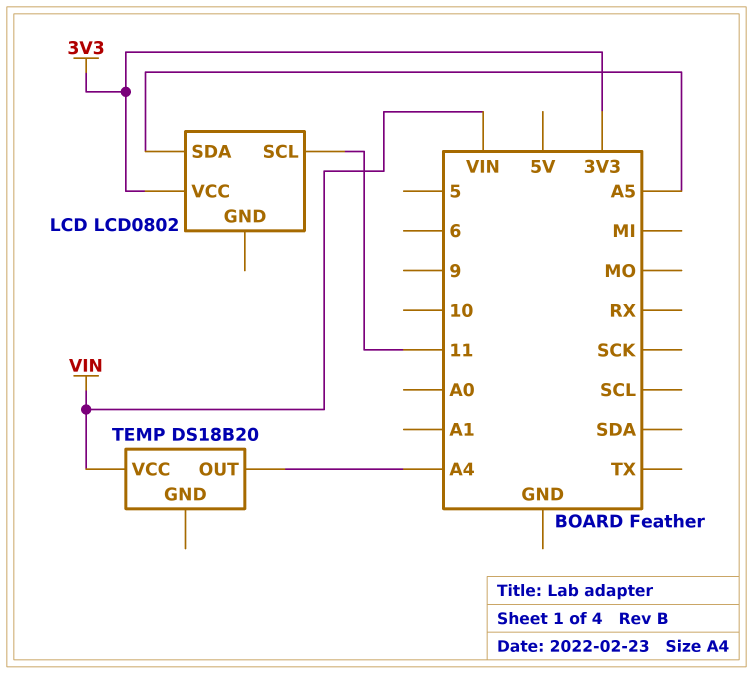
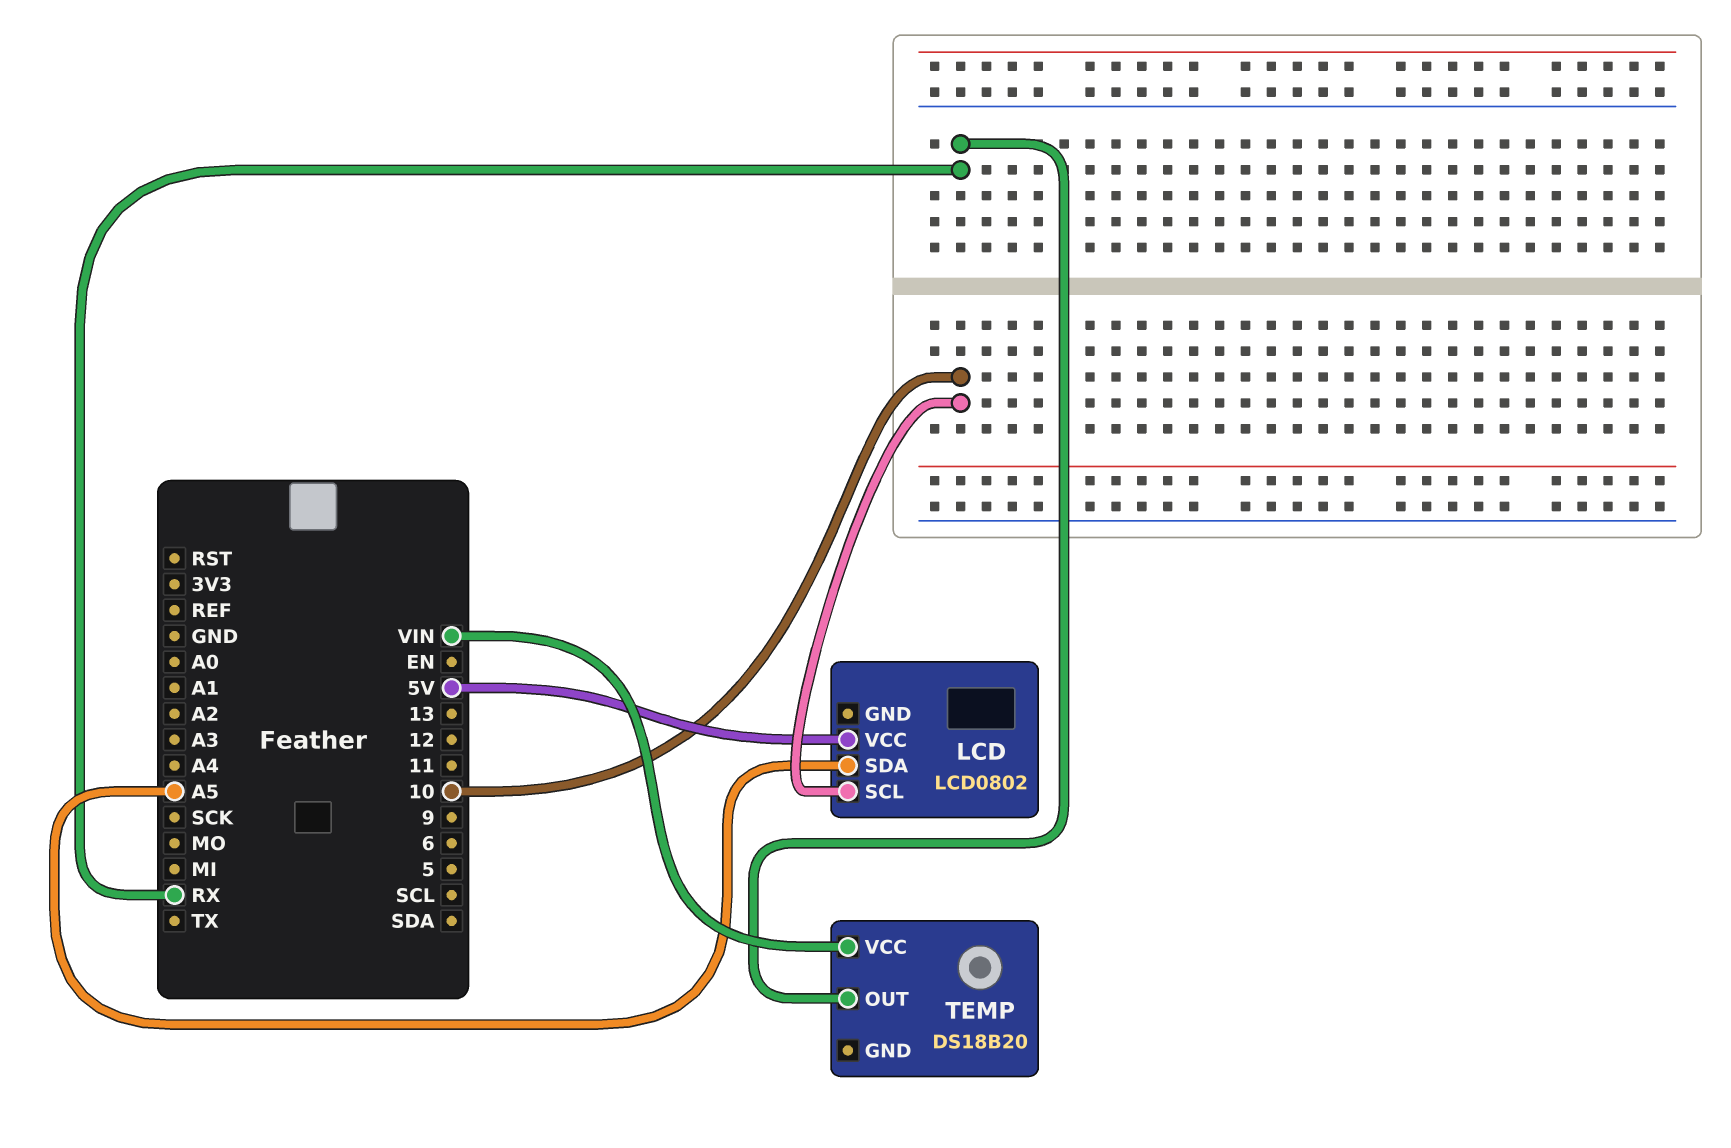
LCD pin SCL: 11 -> 10
LCD pin VCC: 3V3 -> 5V
TEMP pin OUT: A4 -> RX

